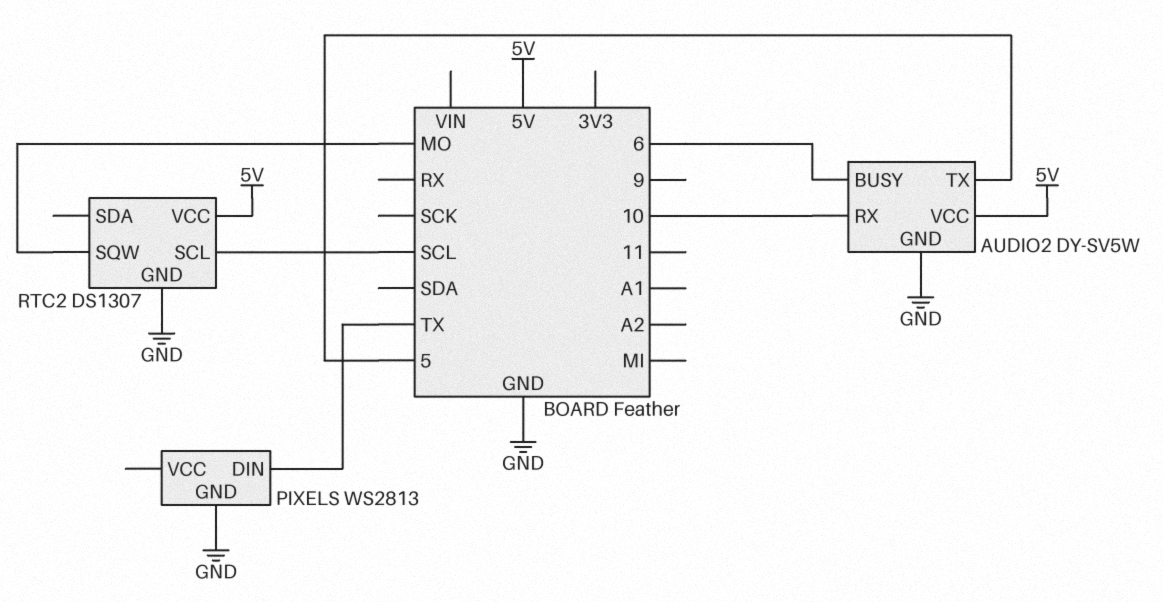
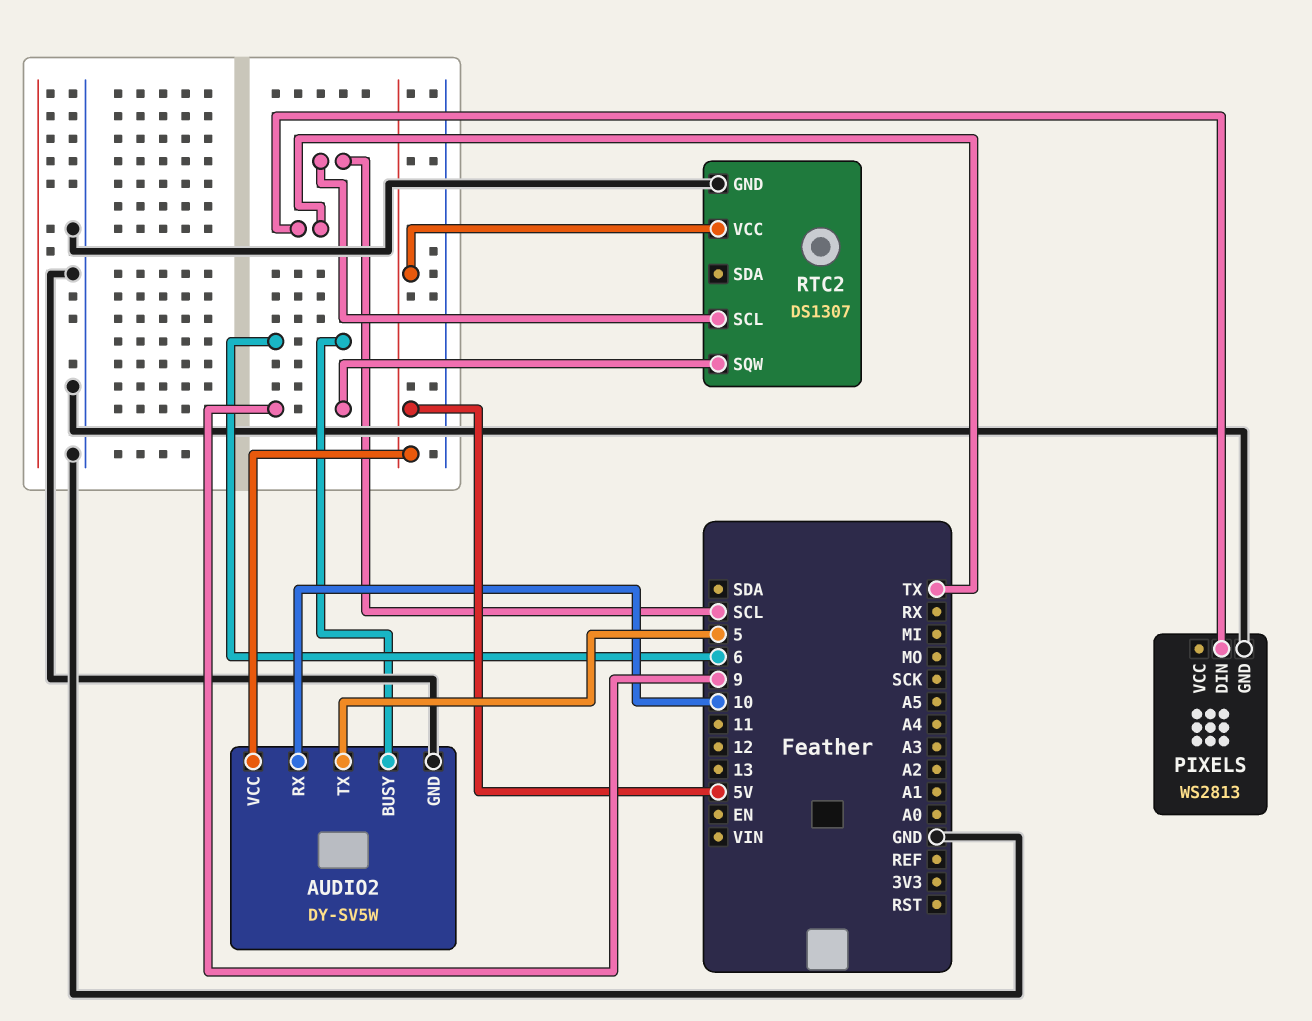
RTC2 pin SQW: MO -> 9

